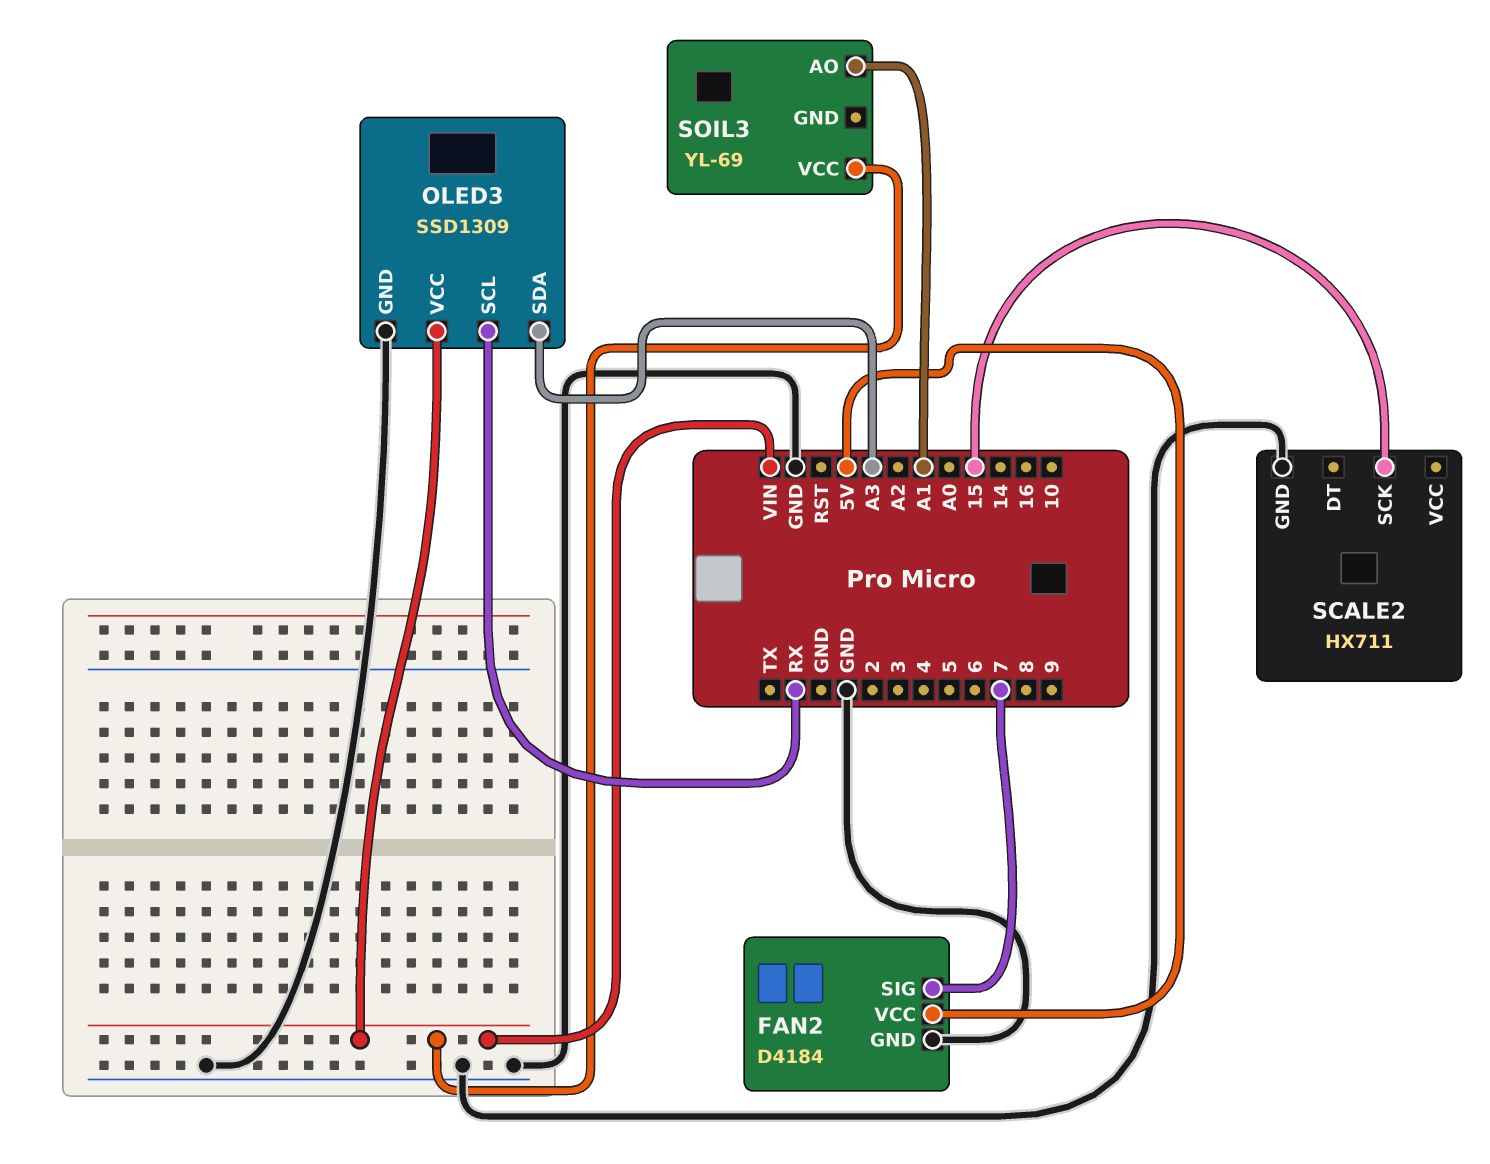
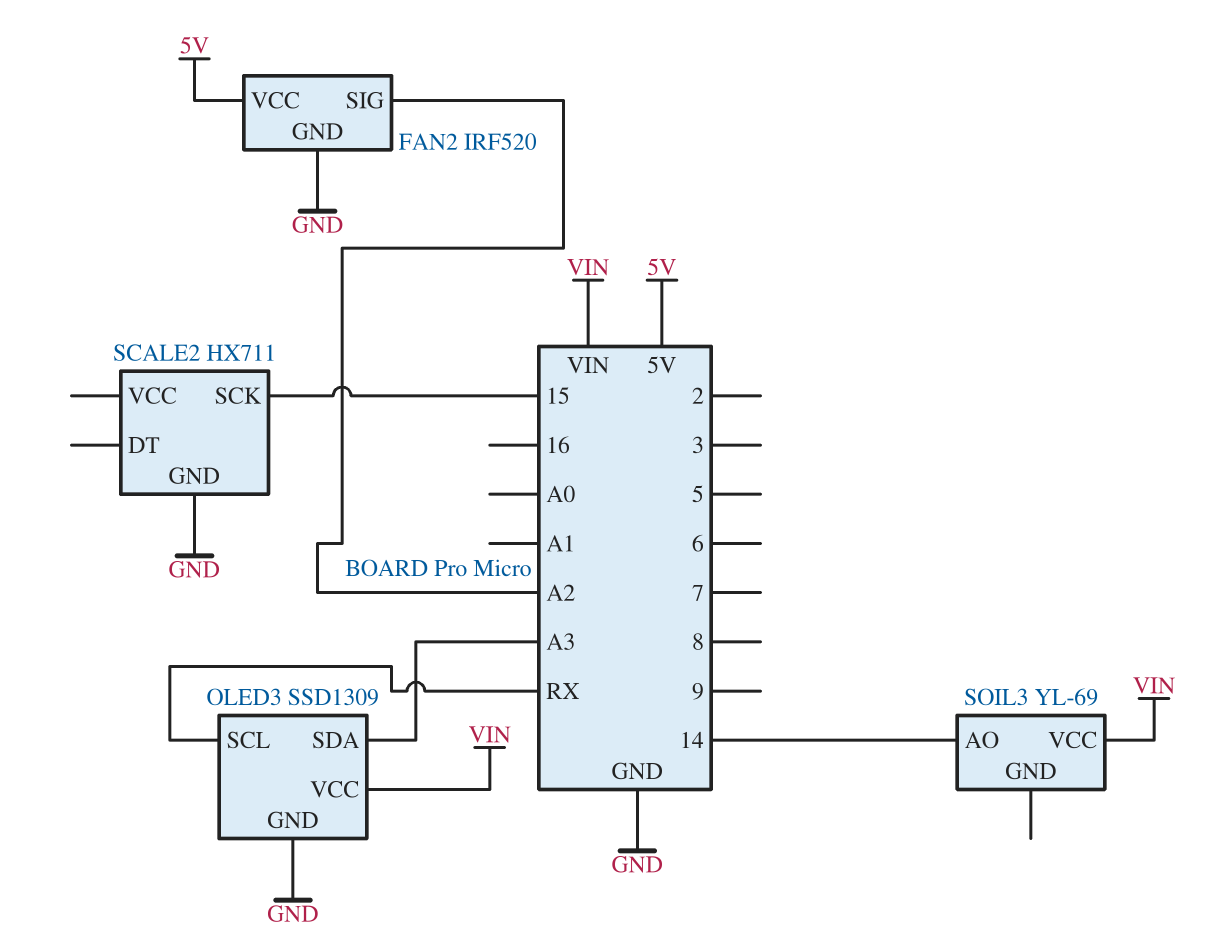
FAN2: D4184 -> IRF520
FAN2 pin SIG: 7 -> A2
SOIL3 pin AO: A1 -> 14

